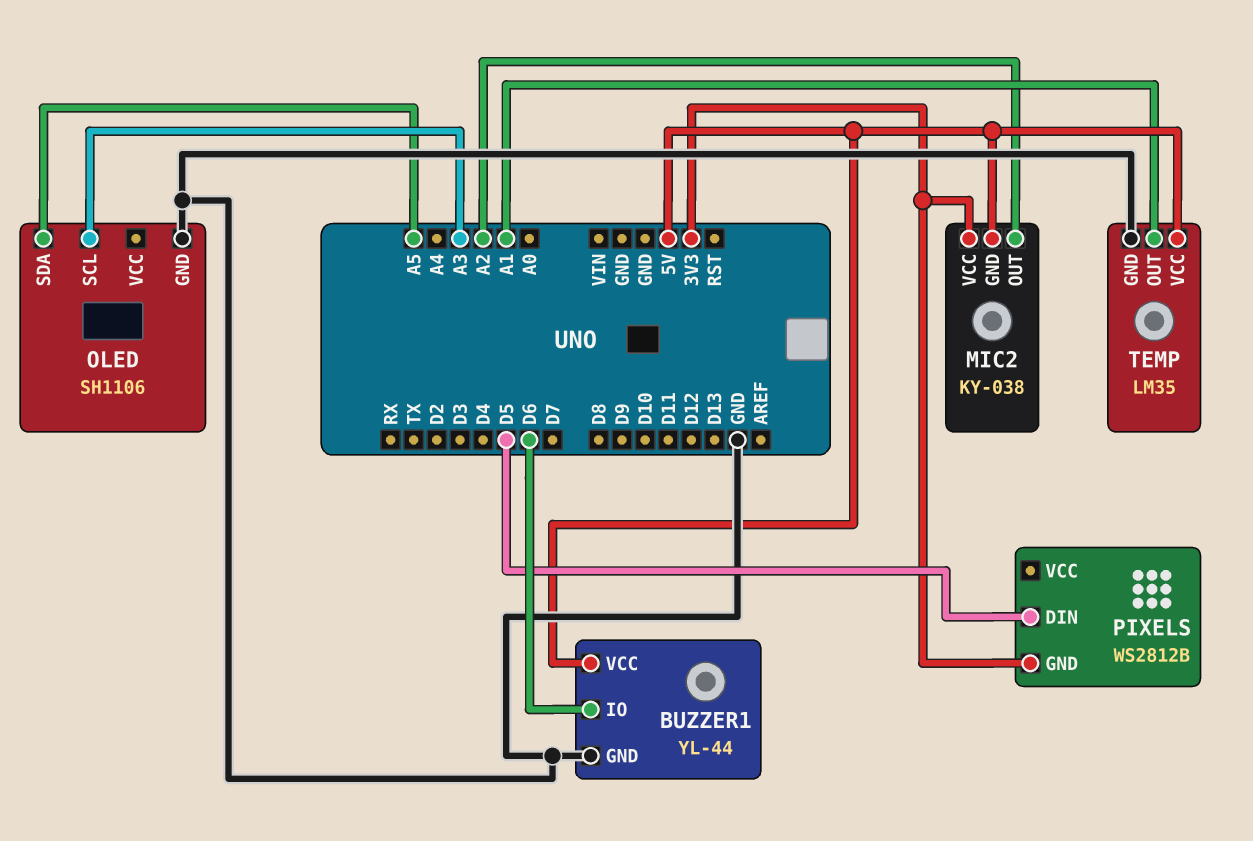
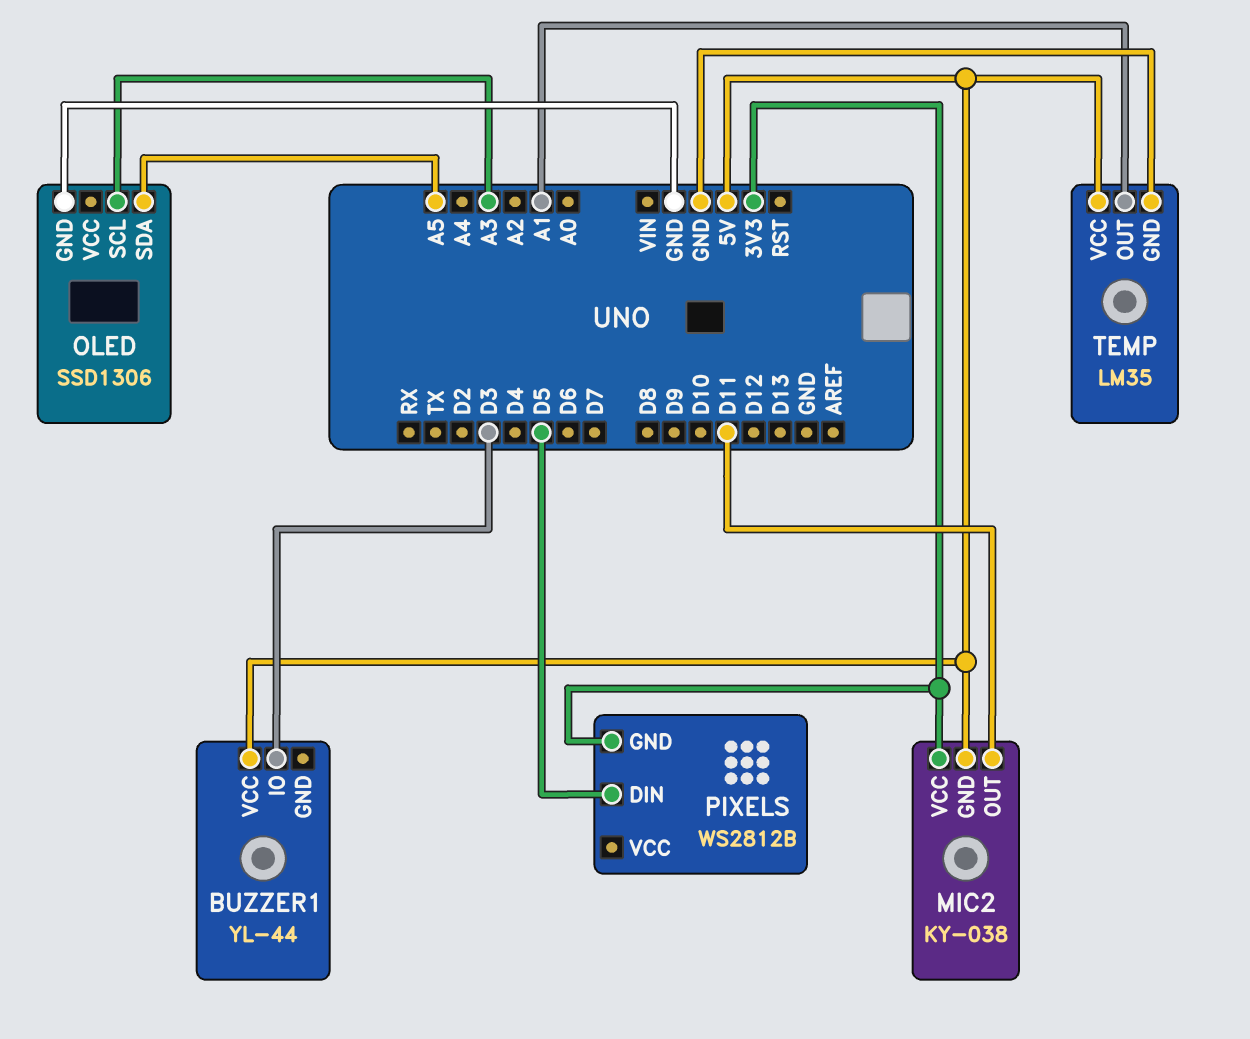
BUZZER1 pin GND: GND -> none
BUZZER1 pin IO: D6 -> D3
MIC2 pin OUT: A2 -> D11
OLED: SH1106 -> SSD1306

